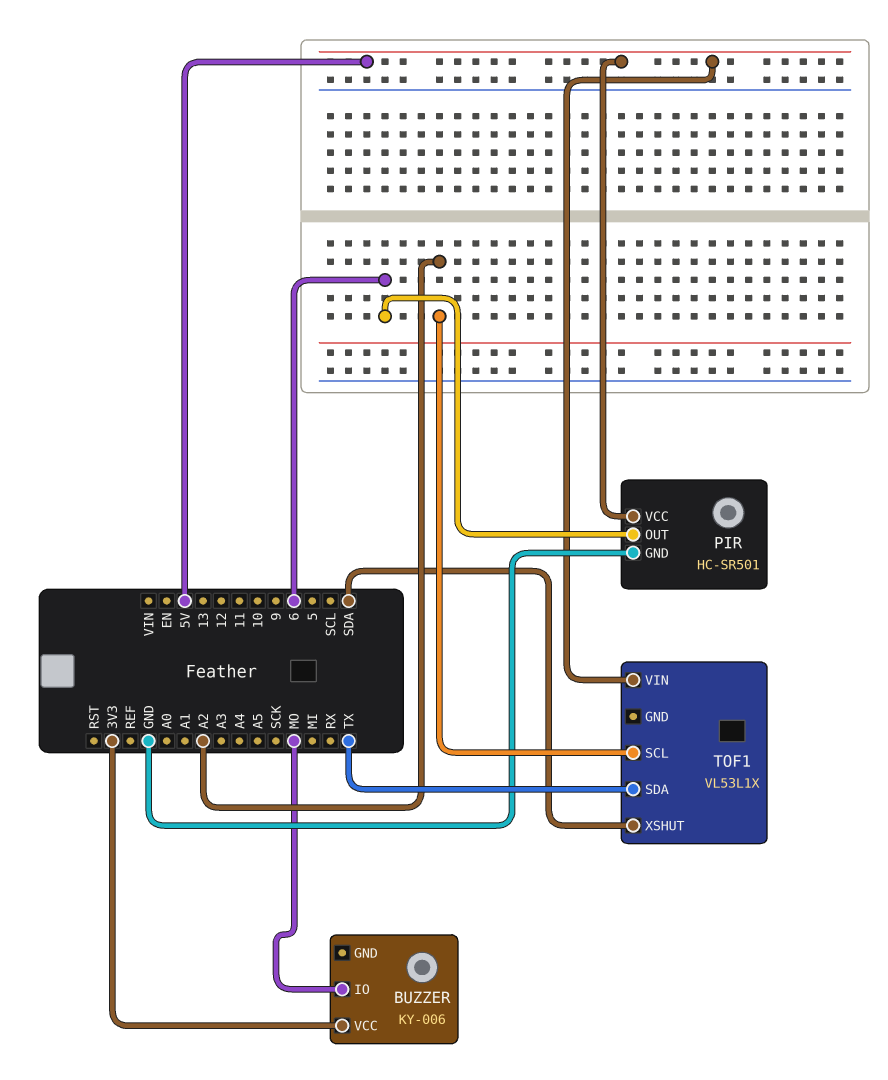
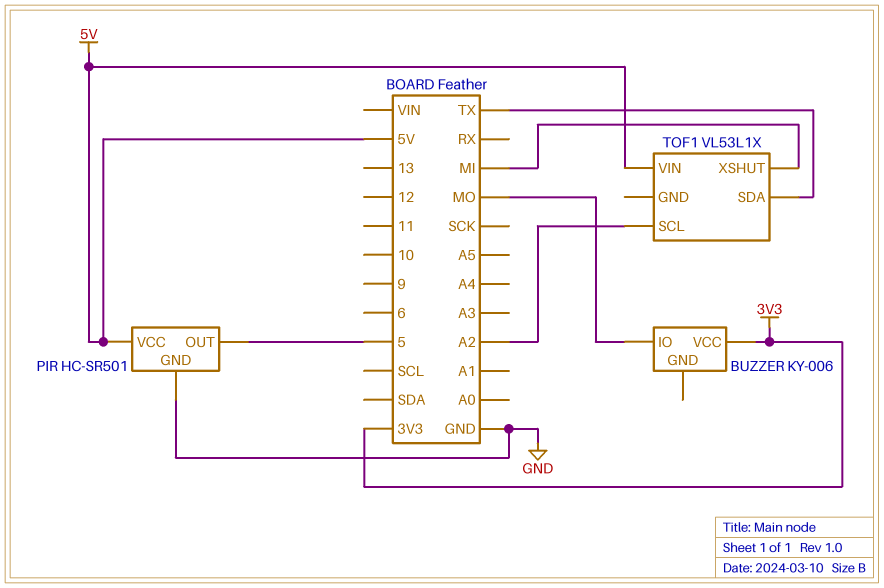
PIR pin OUT: 6 -> 5
TOF1 pin XSHUT: SDA -> MI

